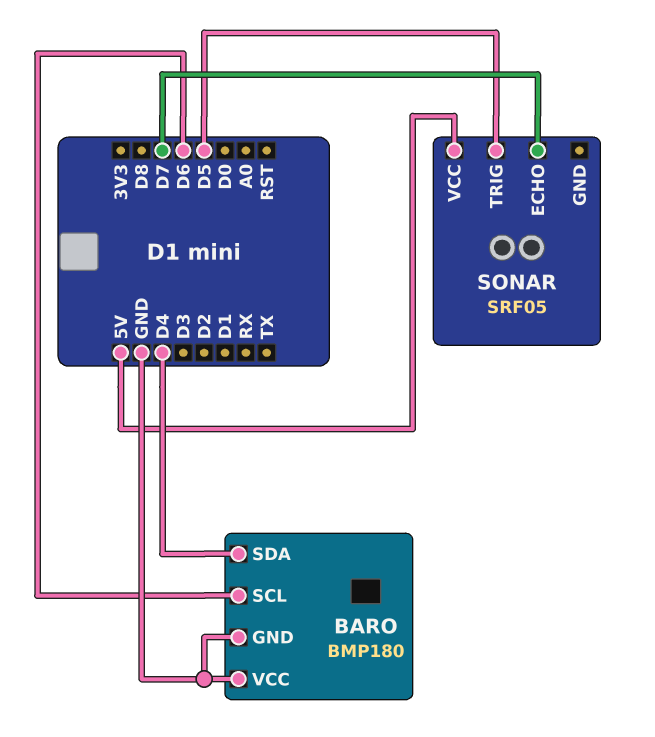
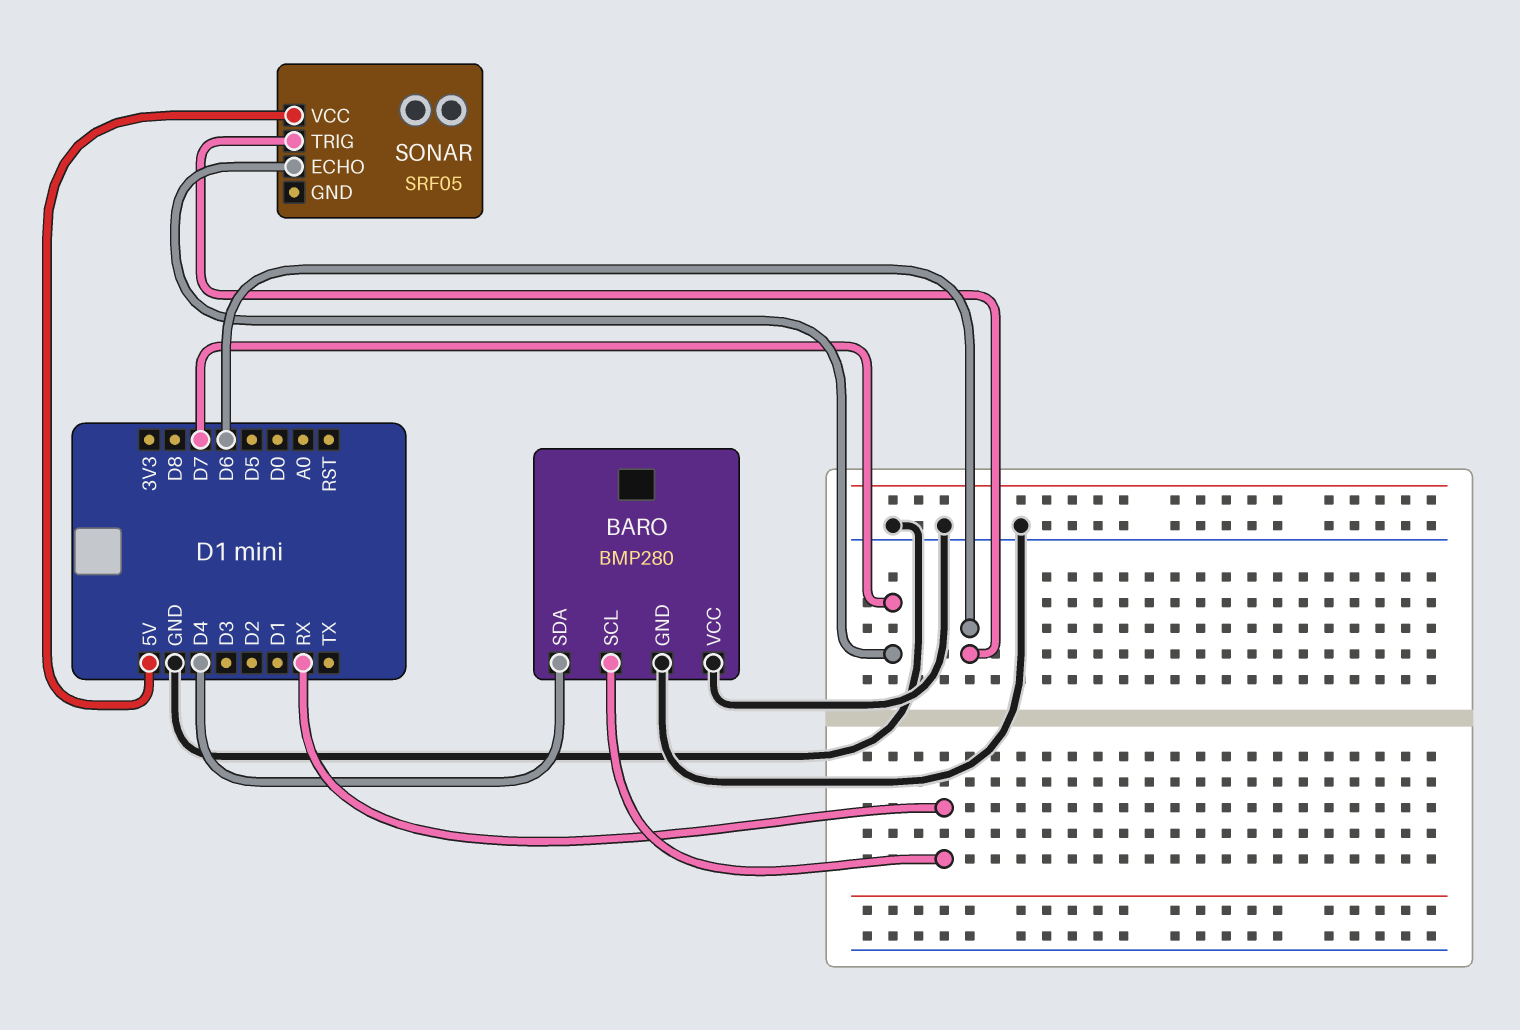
BARO: BMP180 -> BMP280
BARO pin SCL: D6 -> RX
SONAR pin TRIG: D5 -> D6

